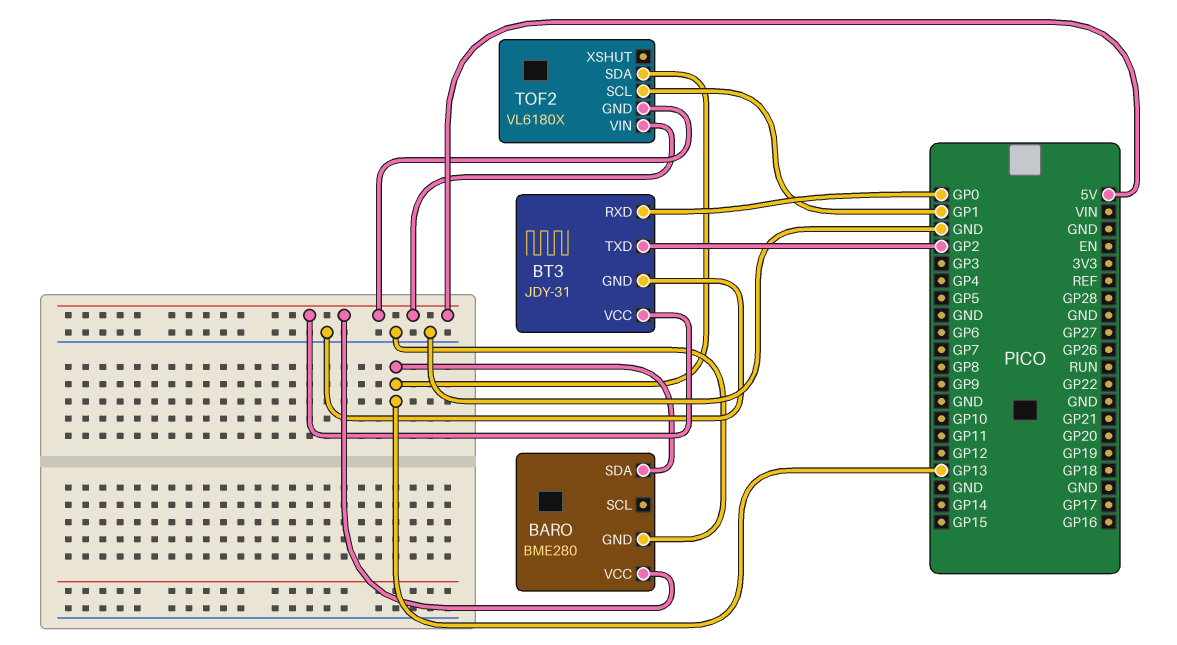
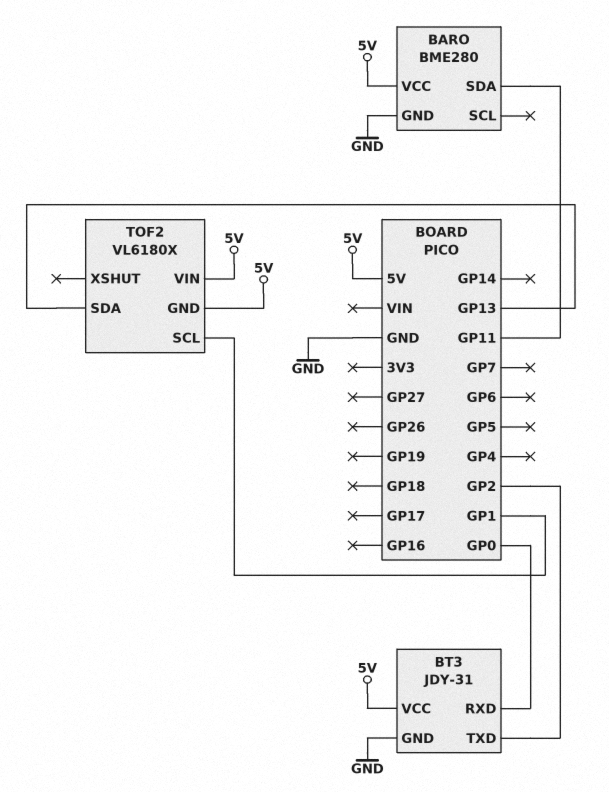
BARO pin SDA: GP13 -> GP11

